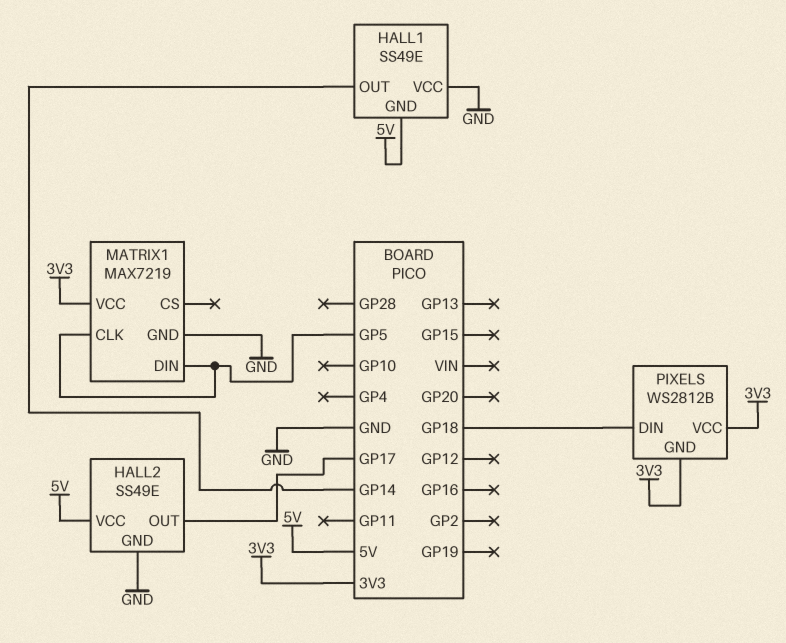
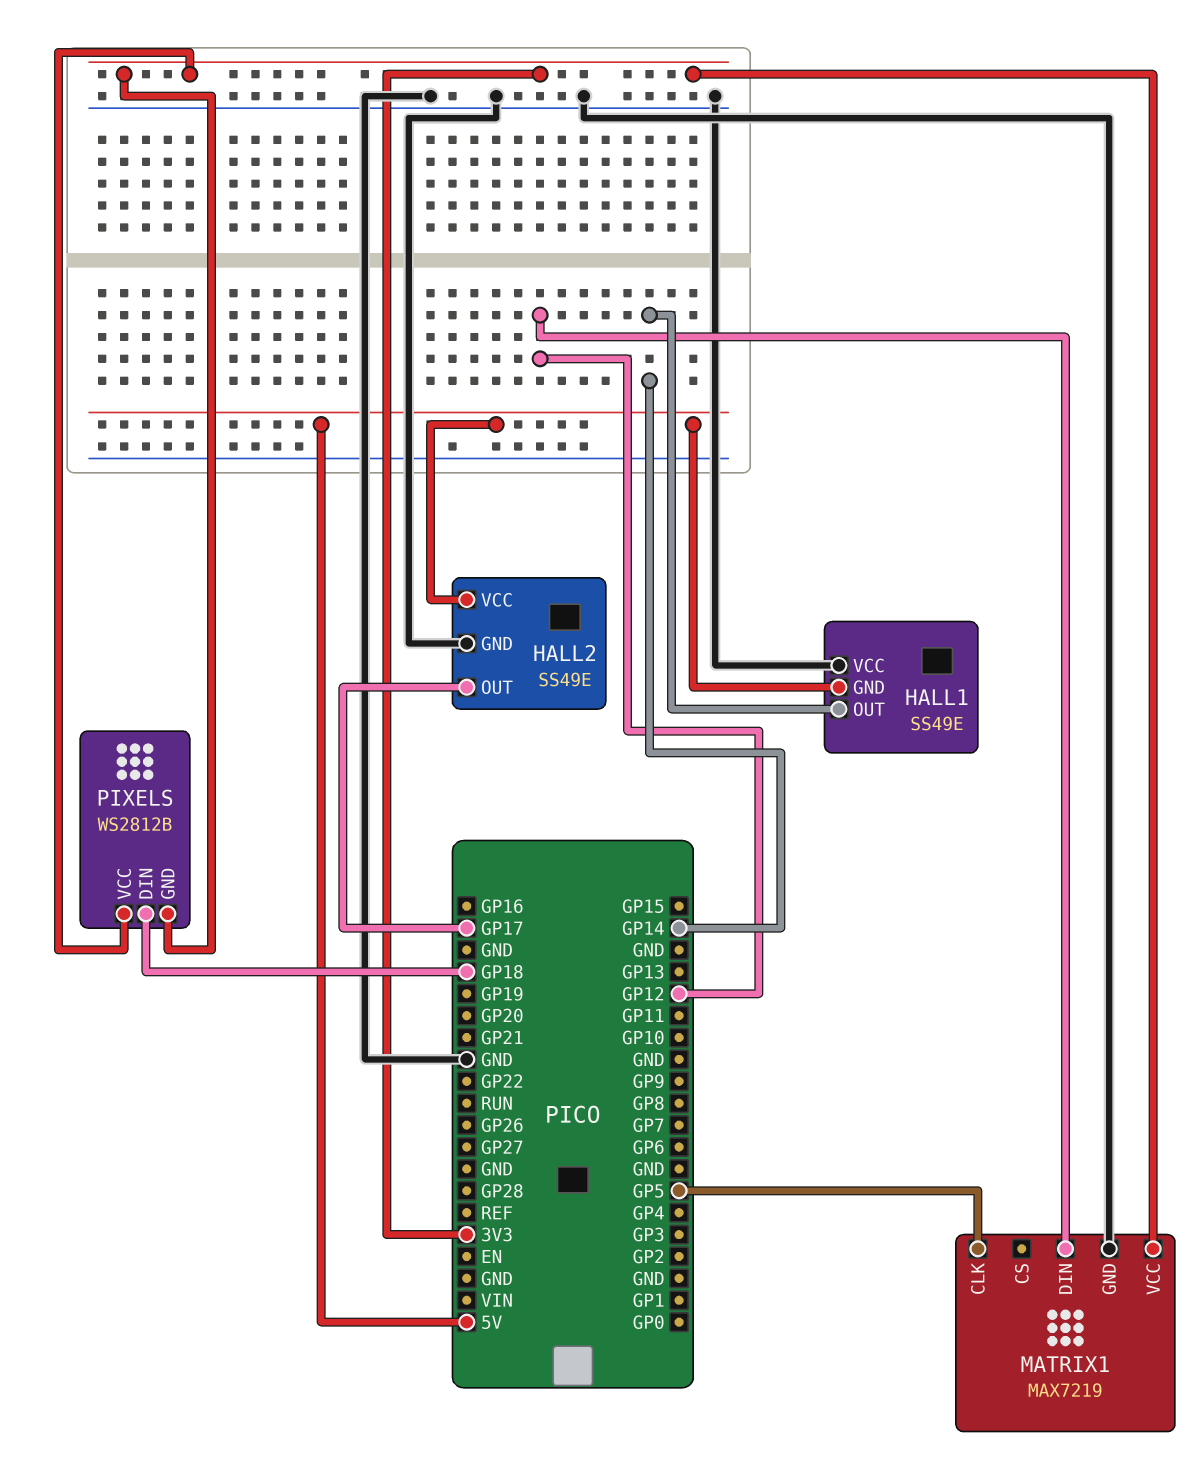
MATRIX1 pin DIN: GP5 -> GP12

